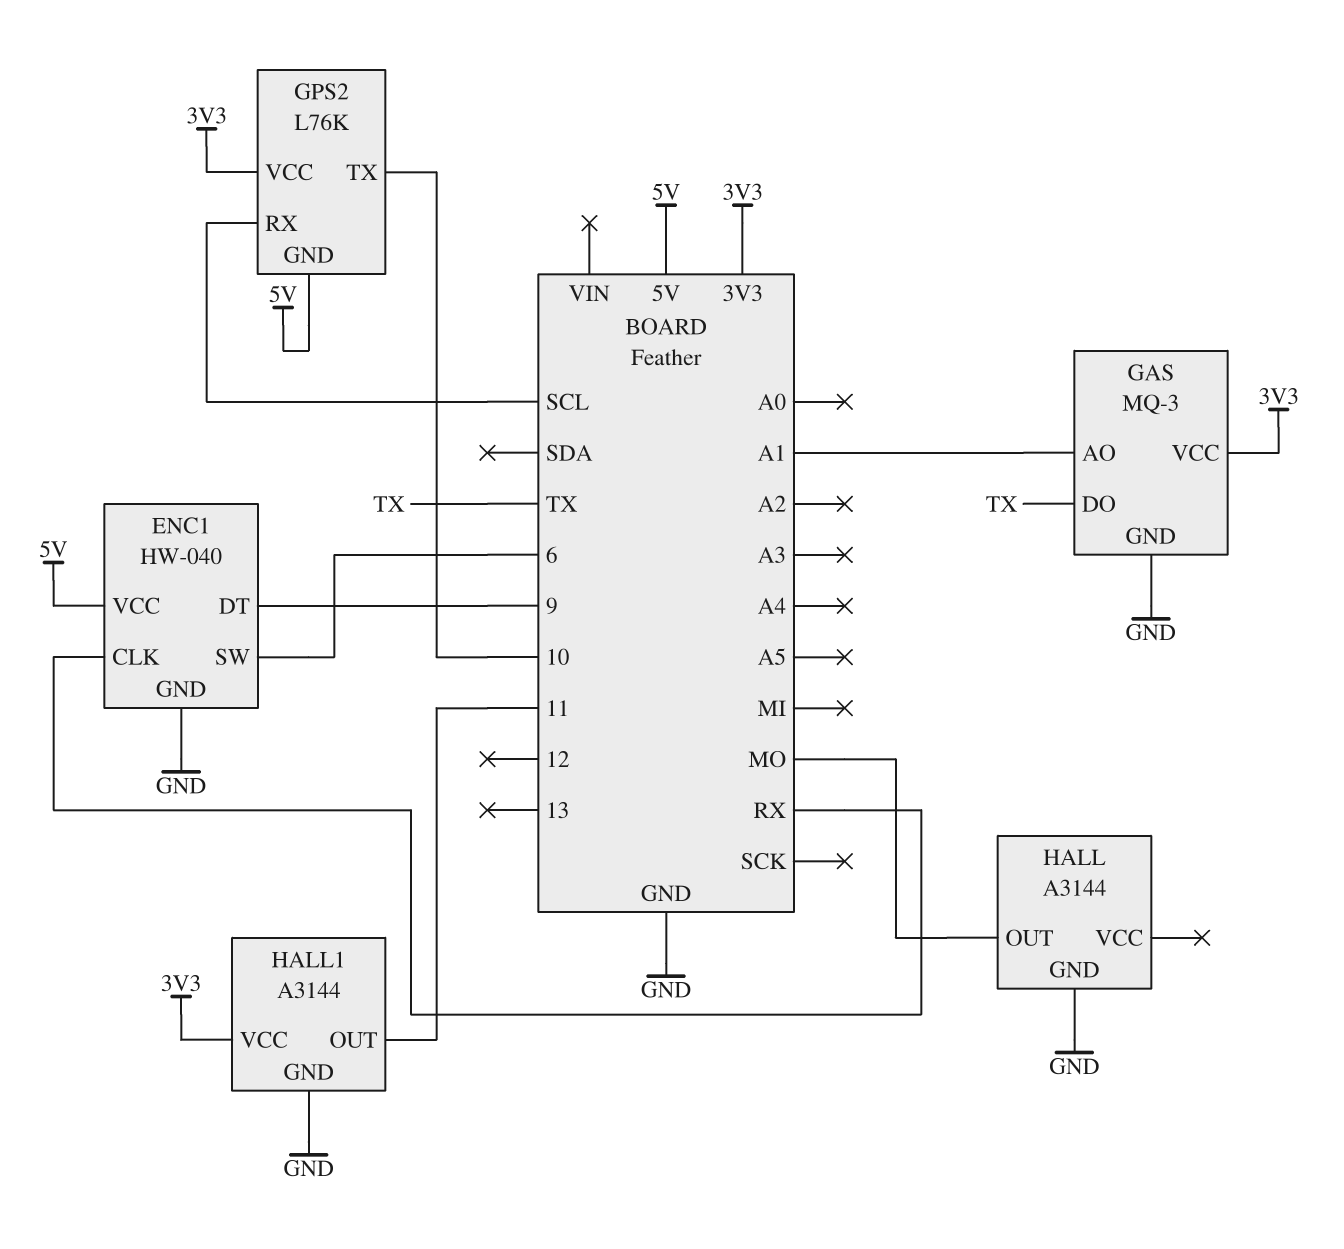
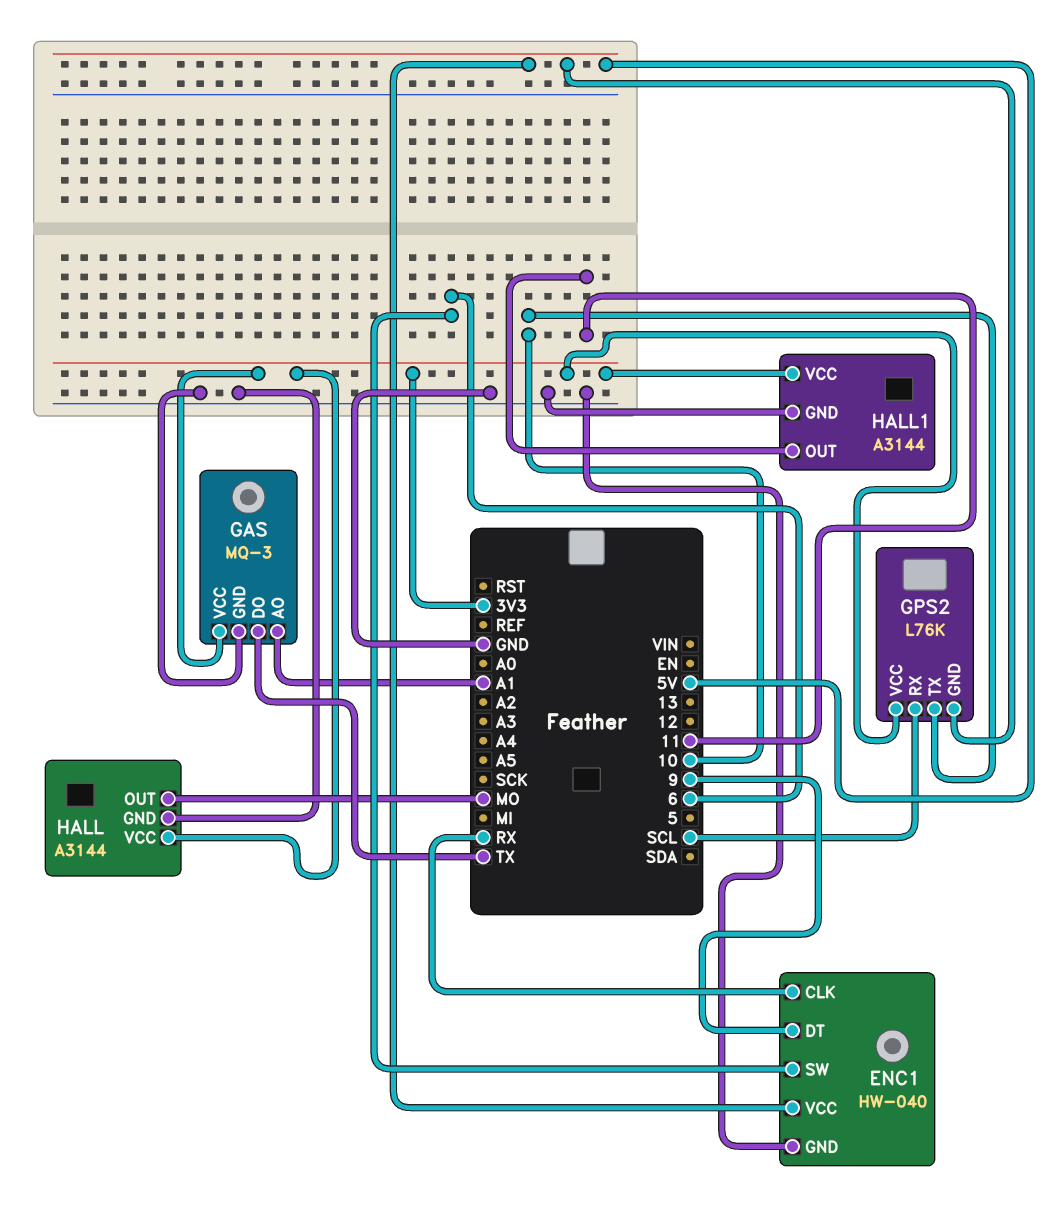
HALL pin VCC: none -> 3V3

